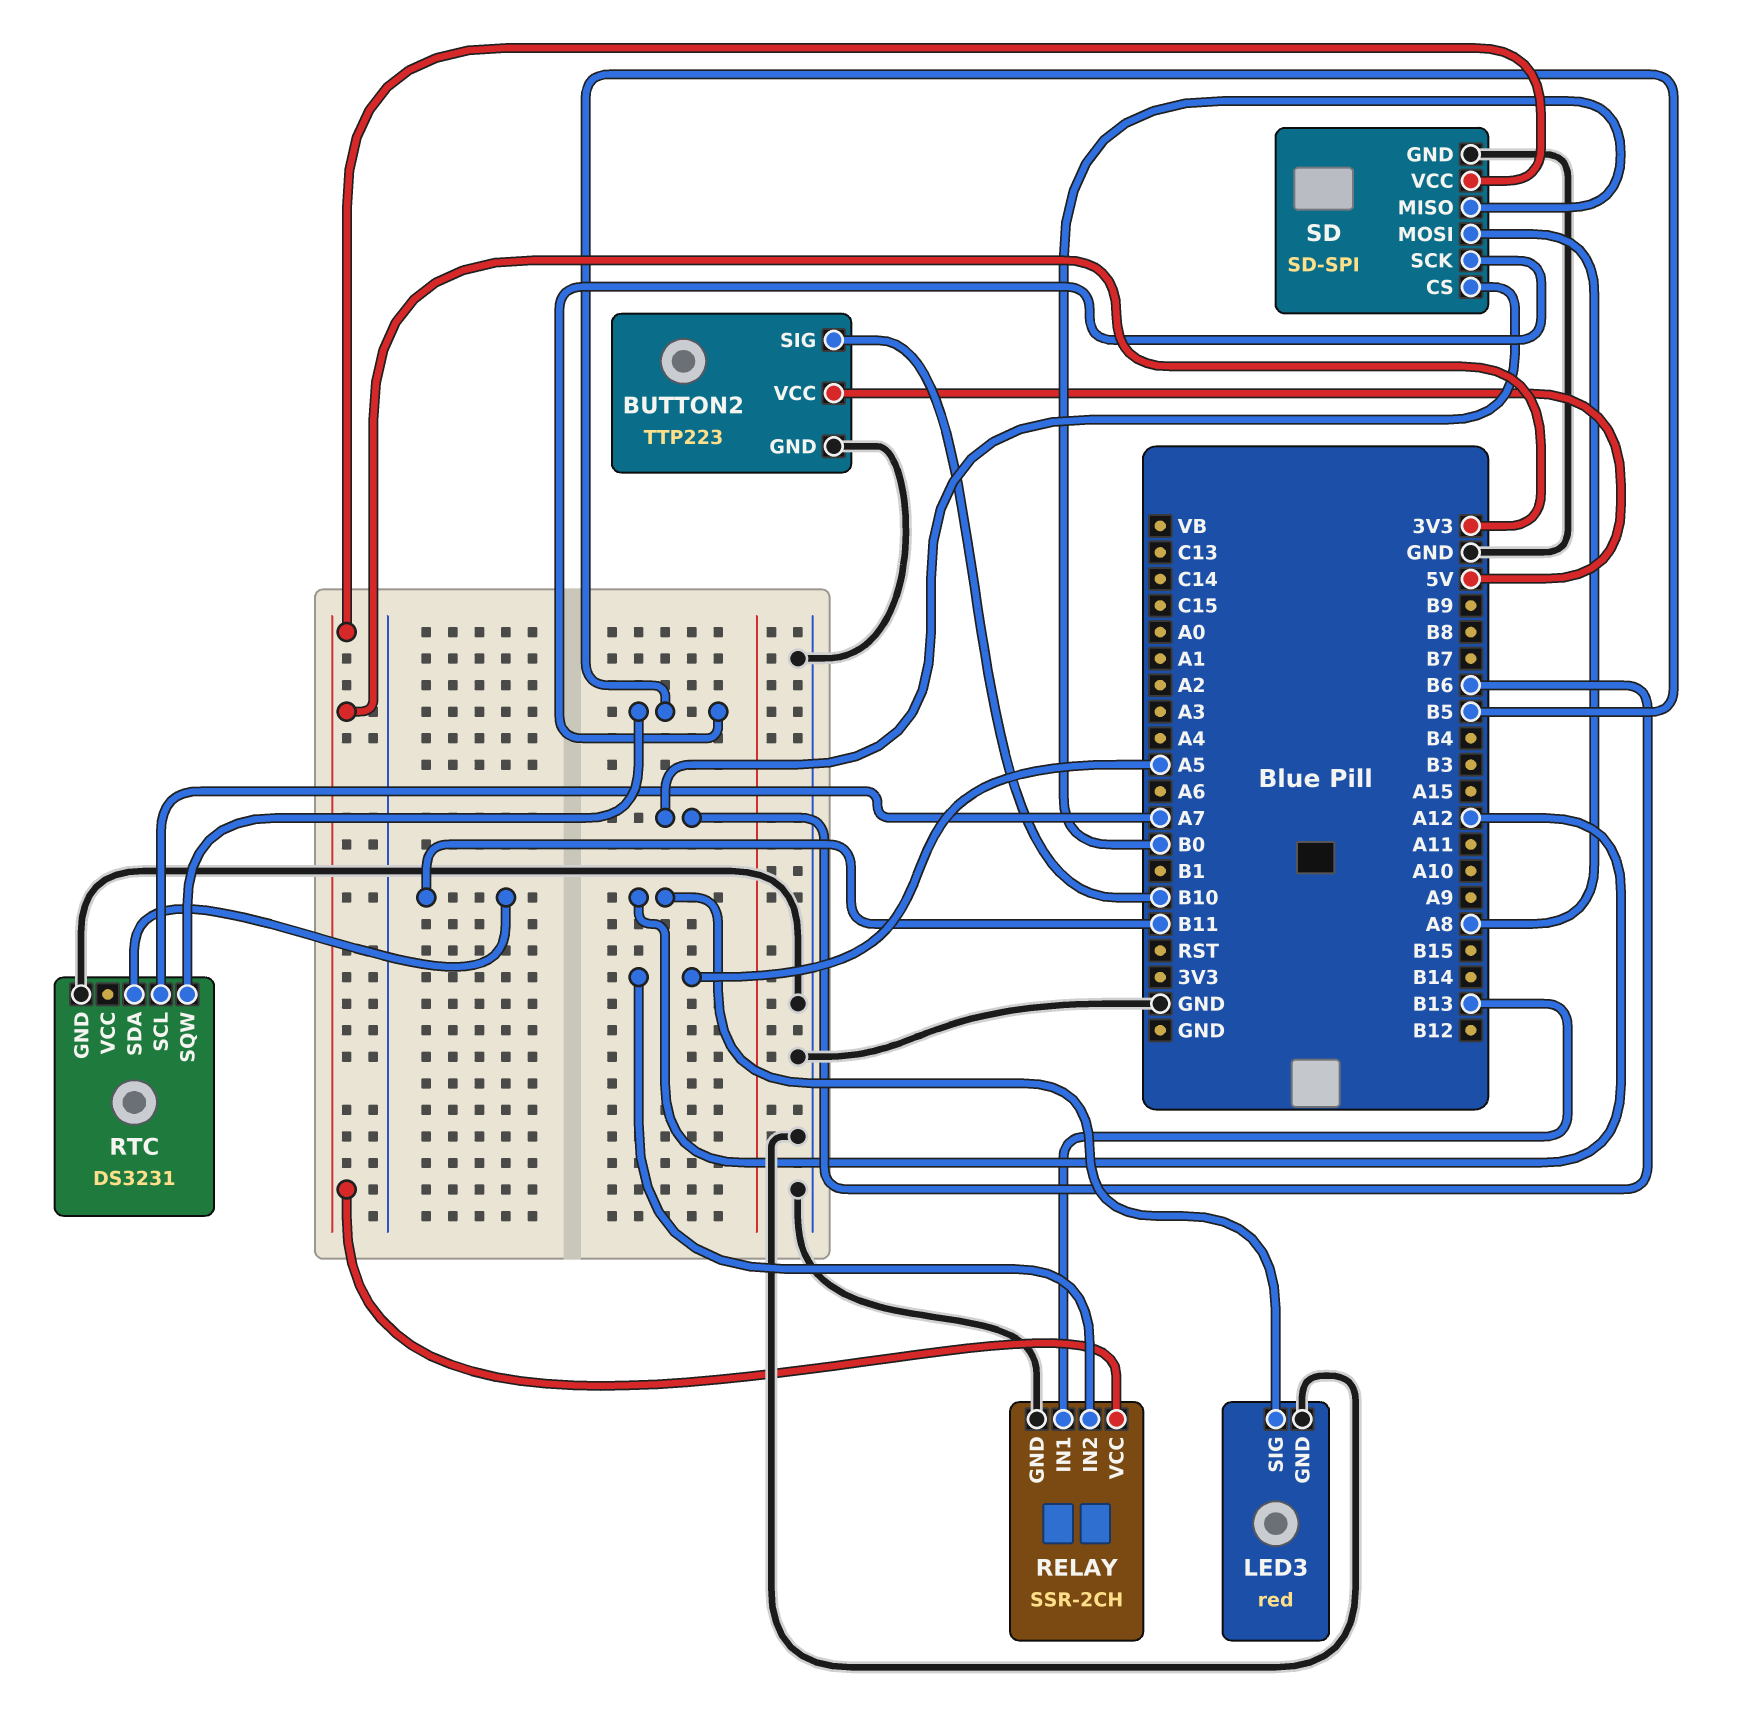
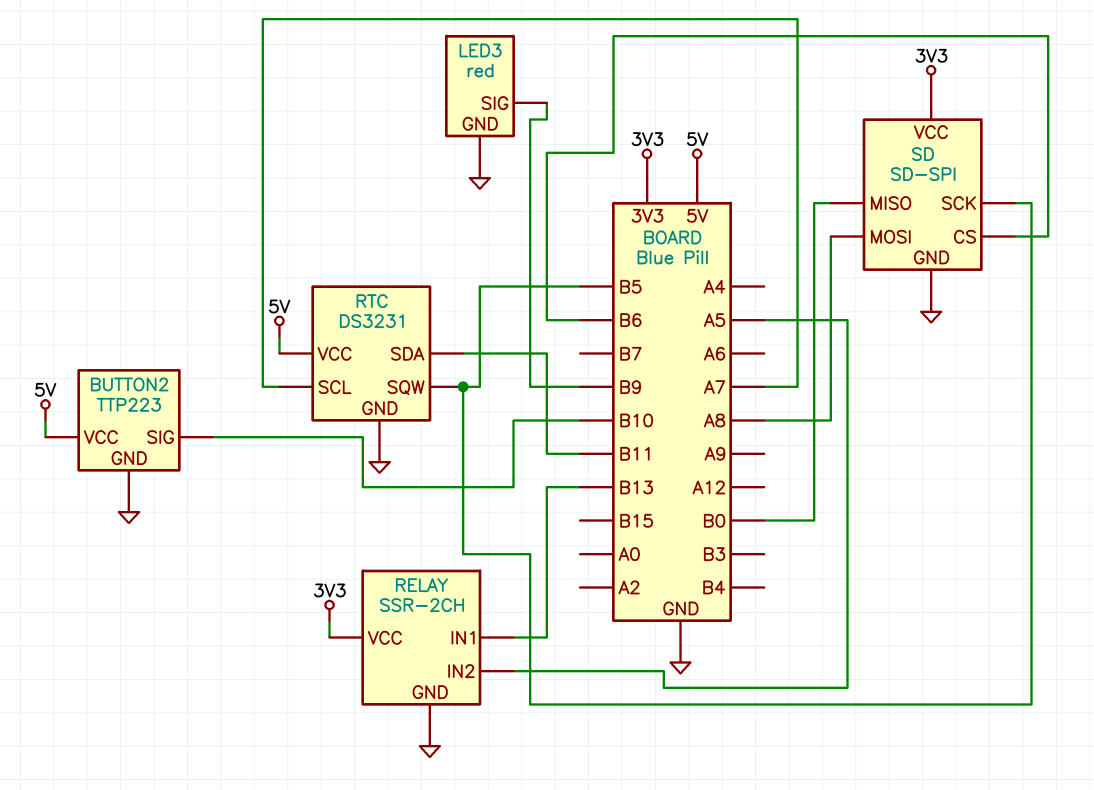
LED3 pin SIG: A12 -> B9
RTC pin VCC: none -> 5V

